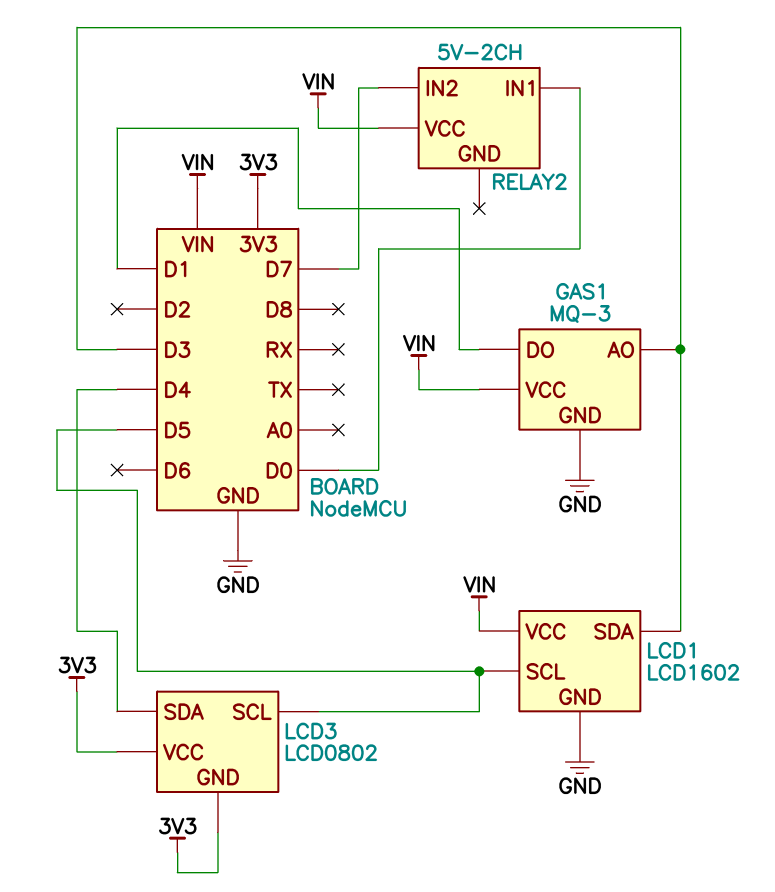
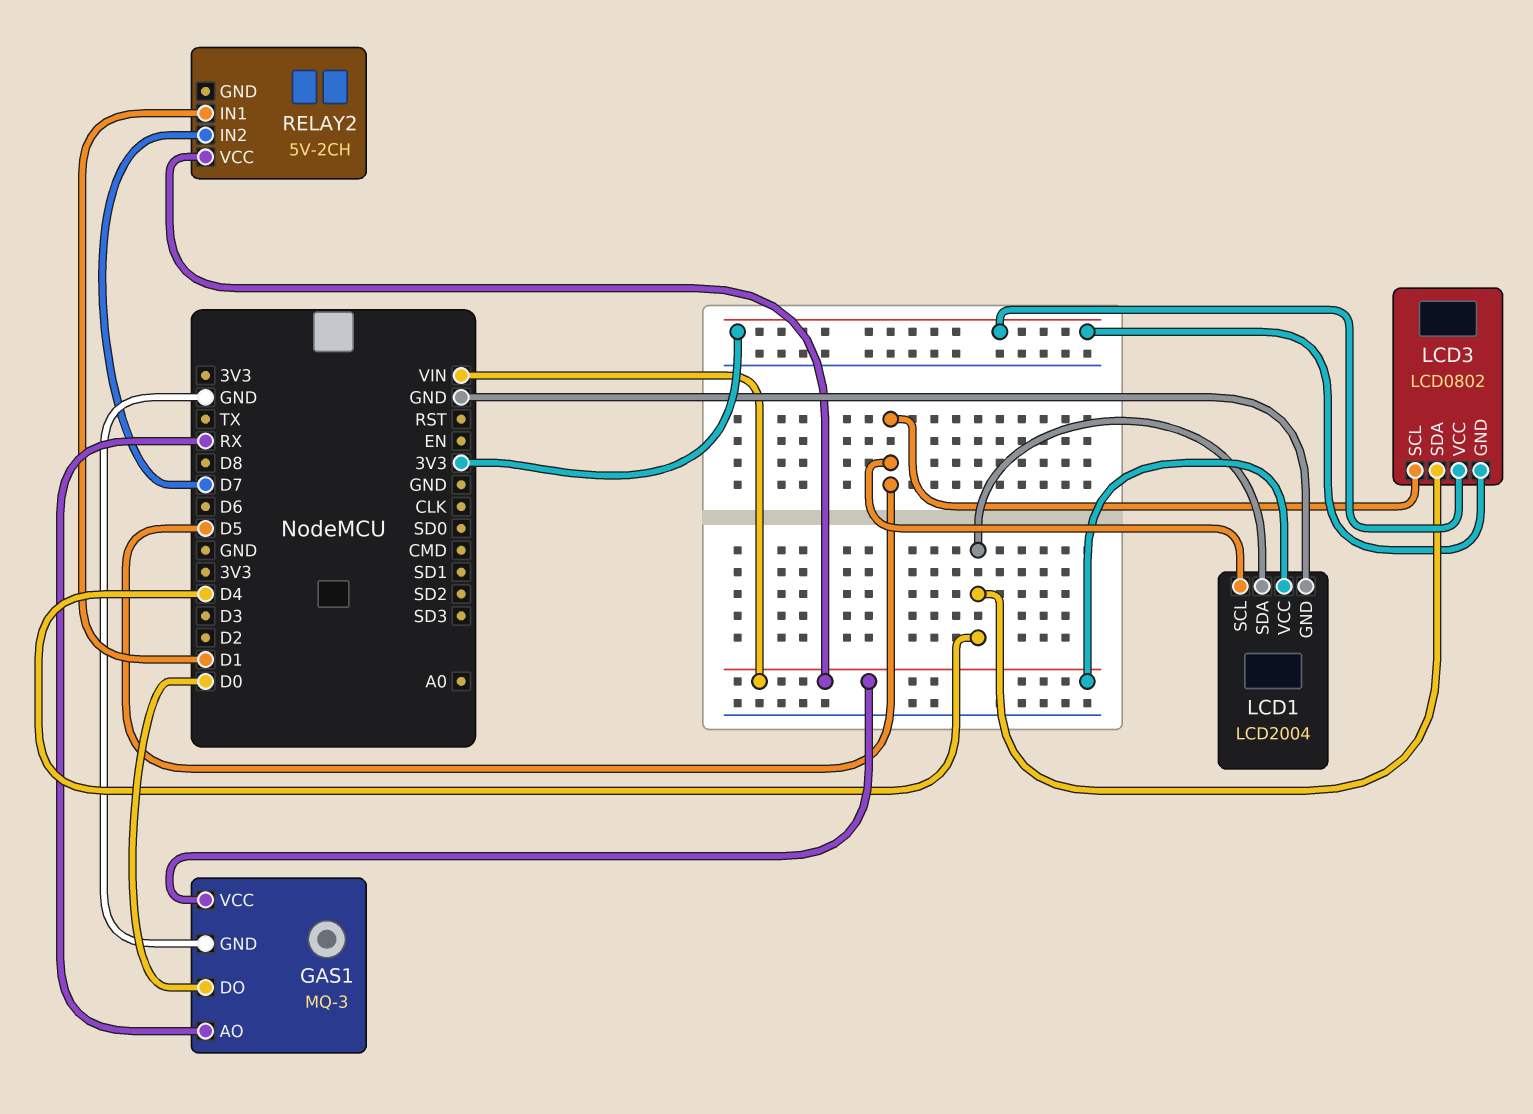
GAS1 pin AO: D3 -> RX
GAS1 pin DO: D1 -> D0
LCD1: LCD1602 -> LCD2004
LCD1 pin SDA: D3 -> D4
RELAY2 pin IN1: D0 -> D1

